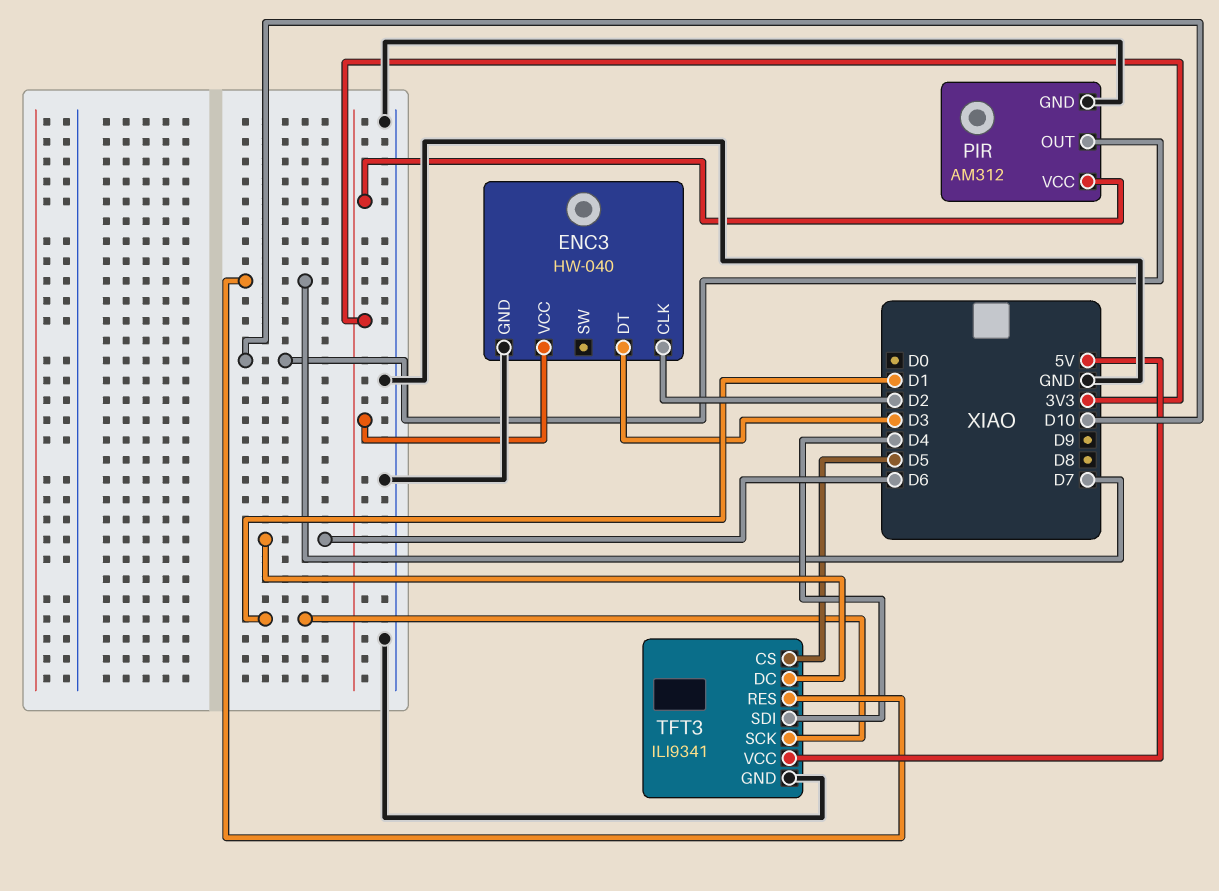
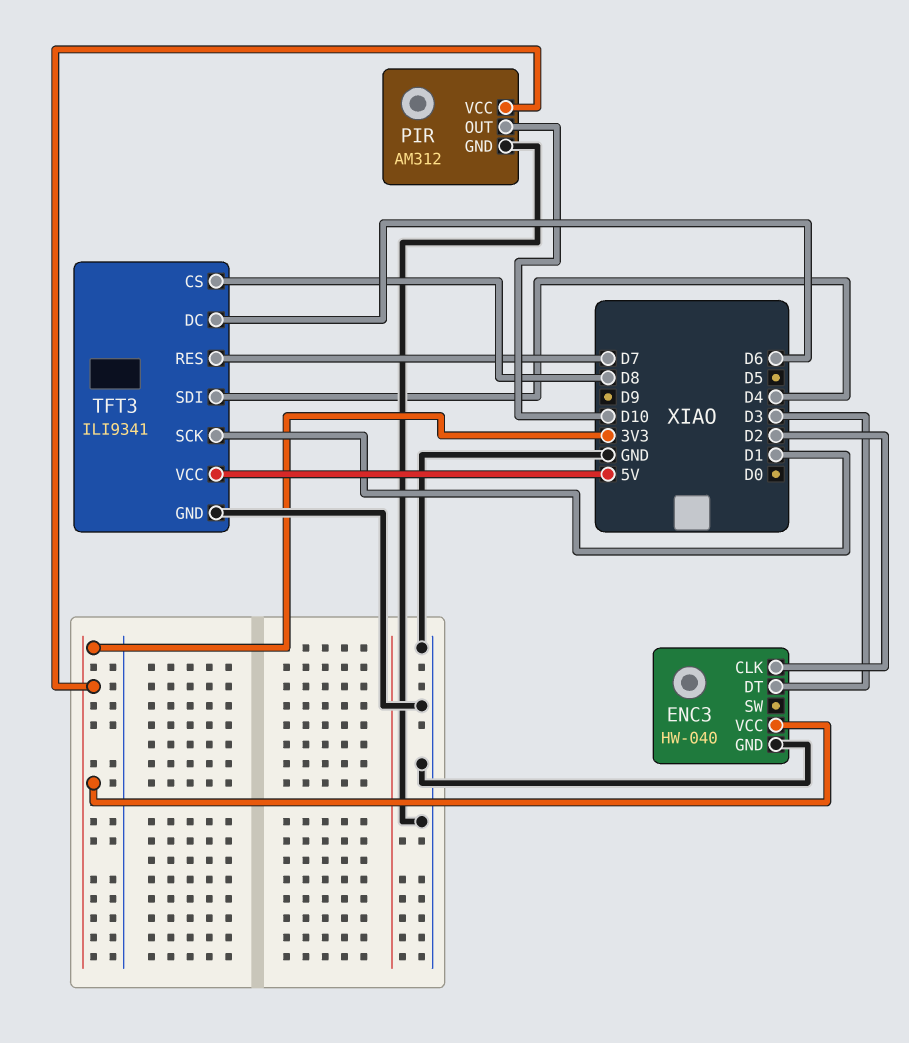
TFT3 pin CS: D5 -> D8

